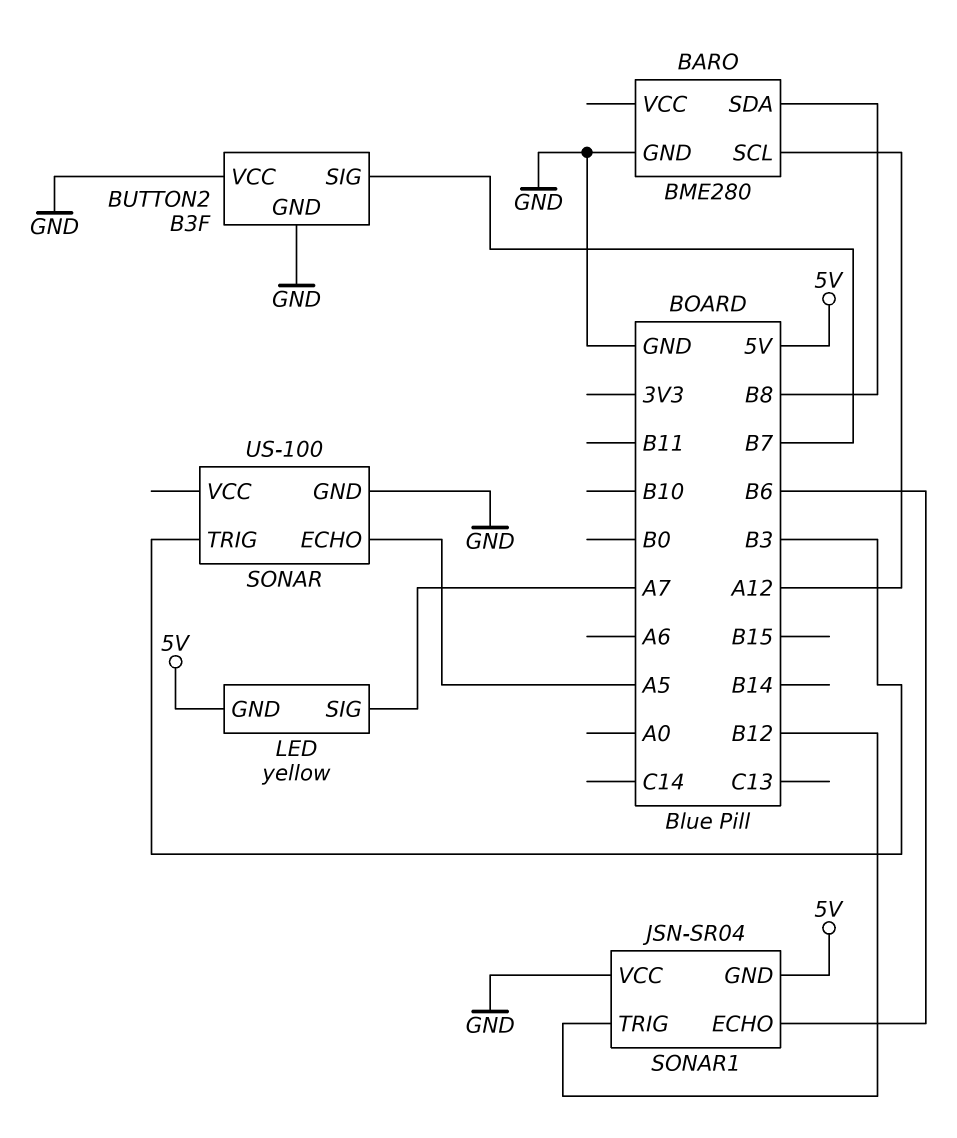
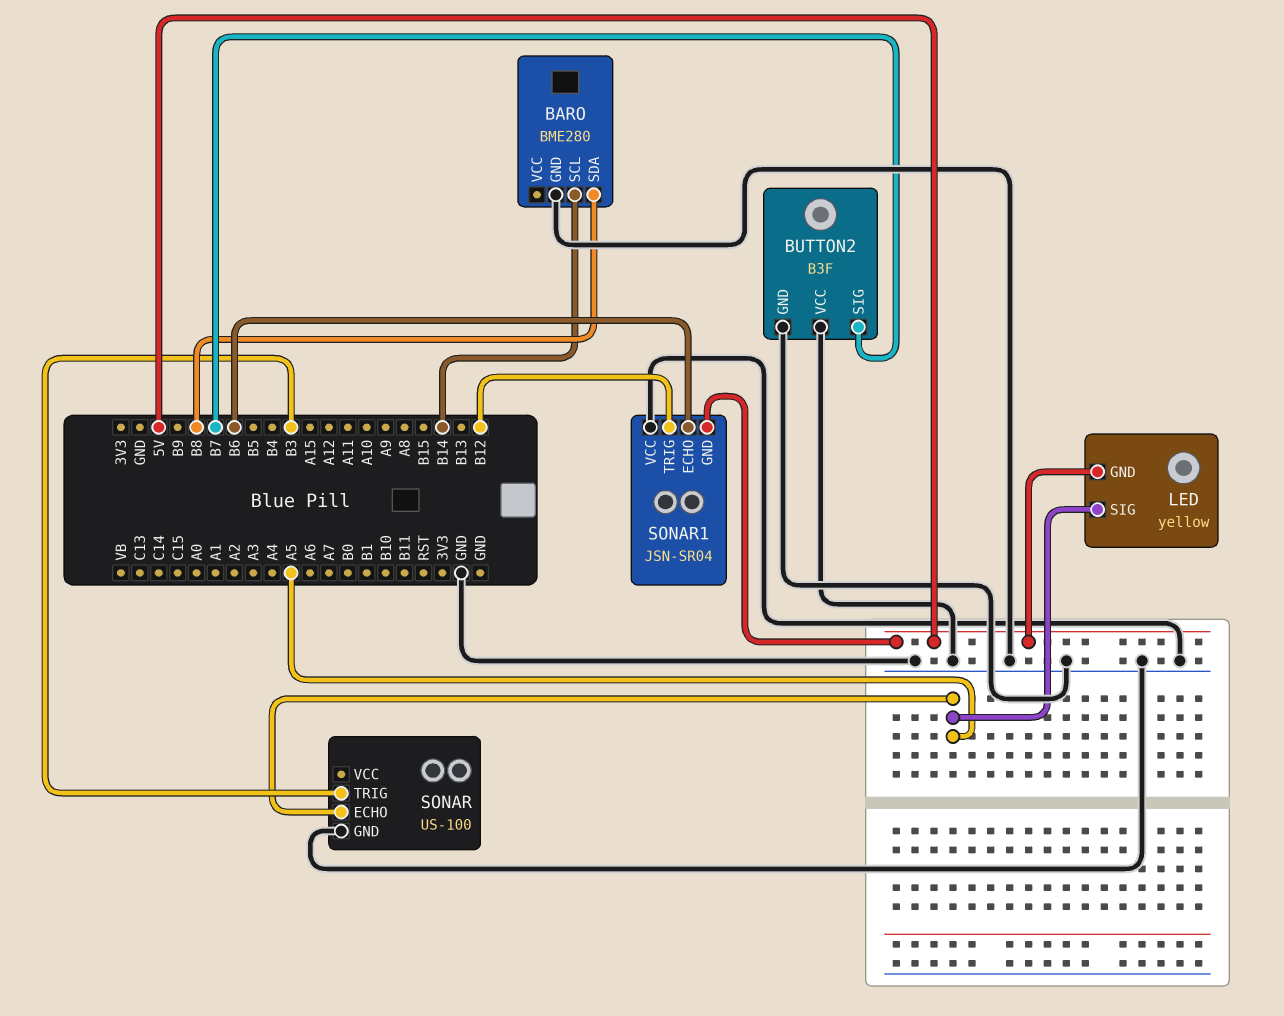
BARO pin SCL: A12 -> B14
LED pin SIG: A7 -> A5

